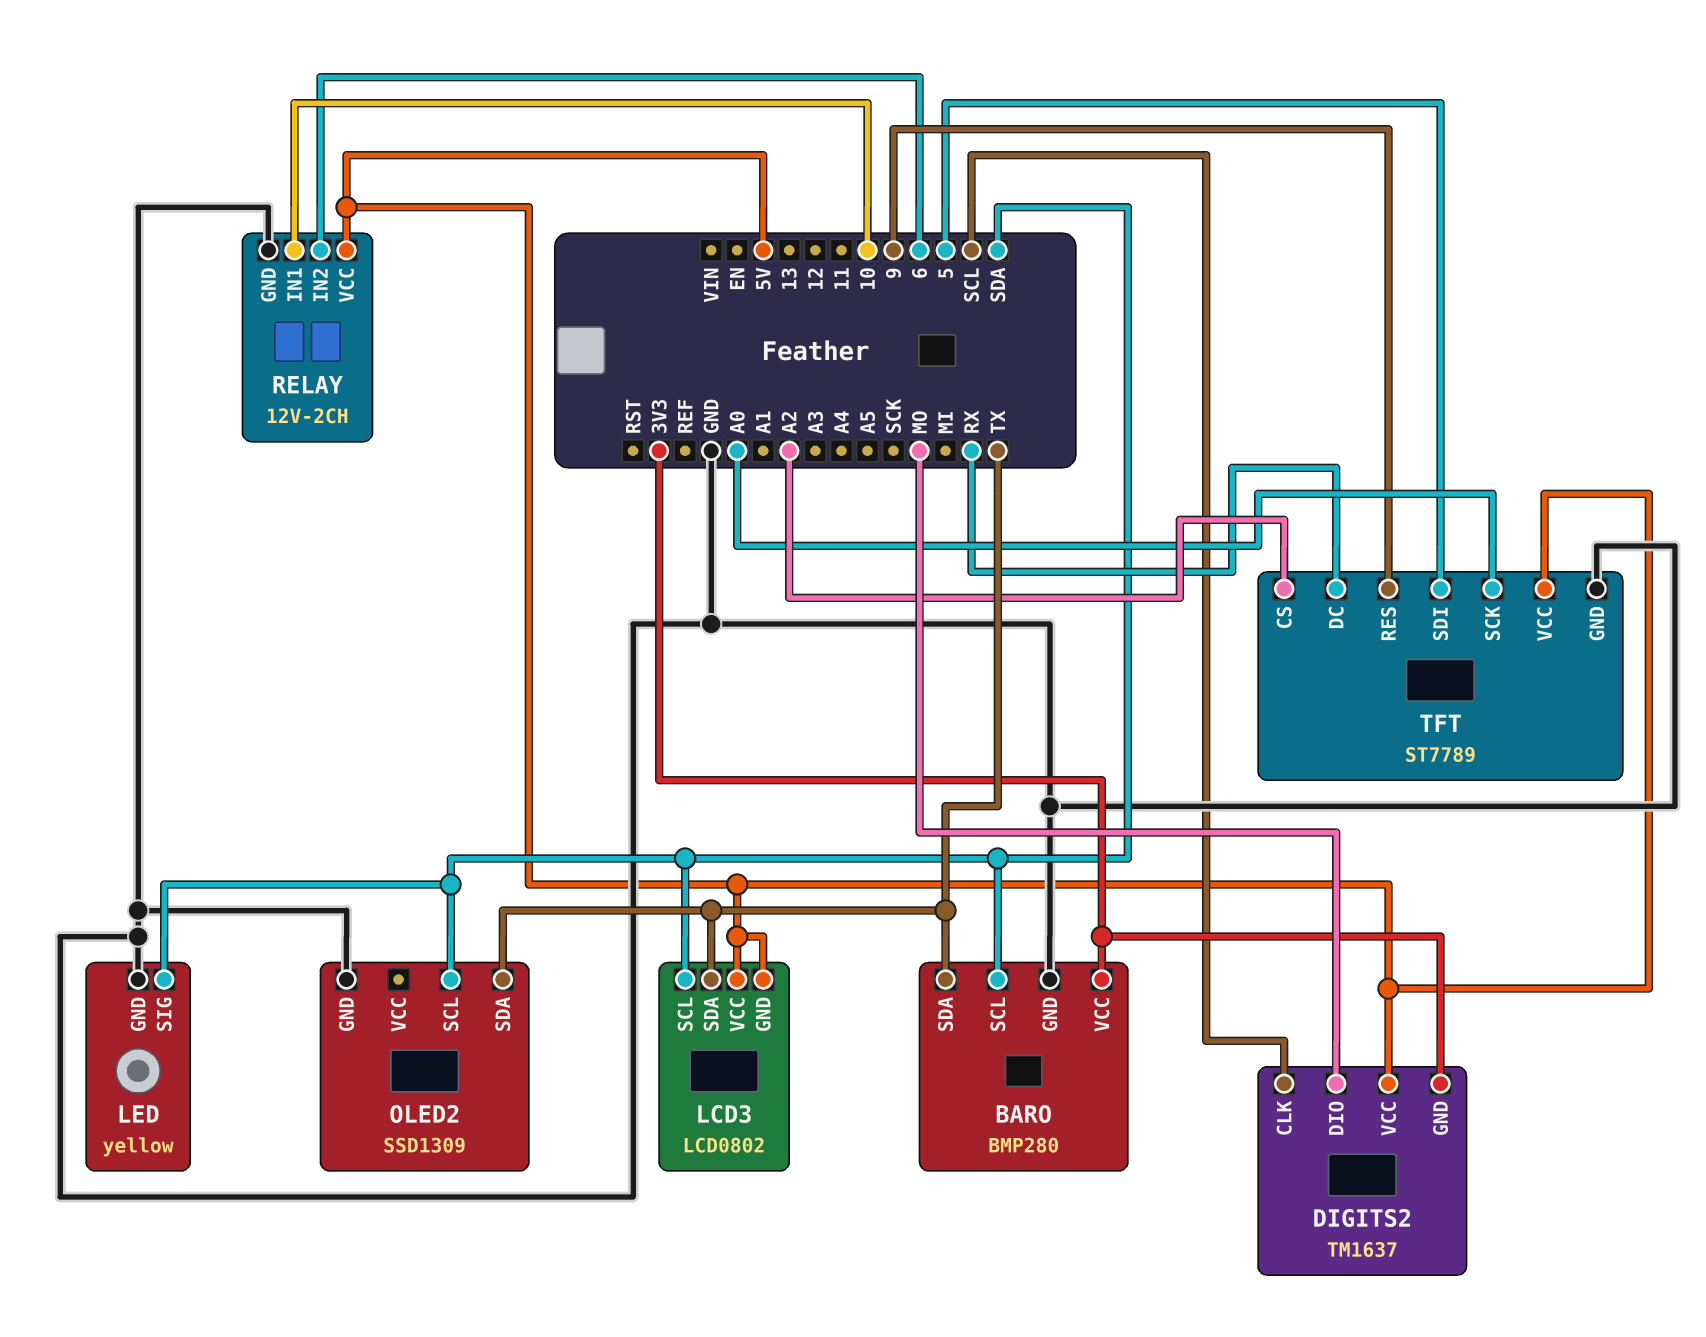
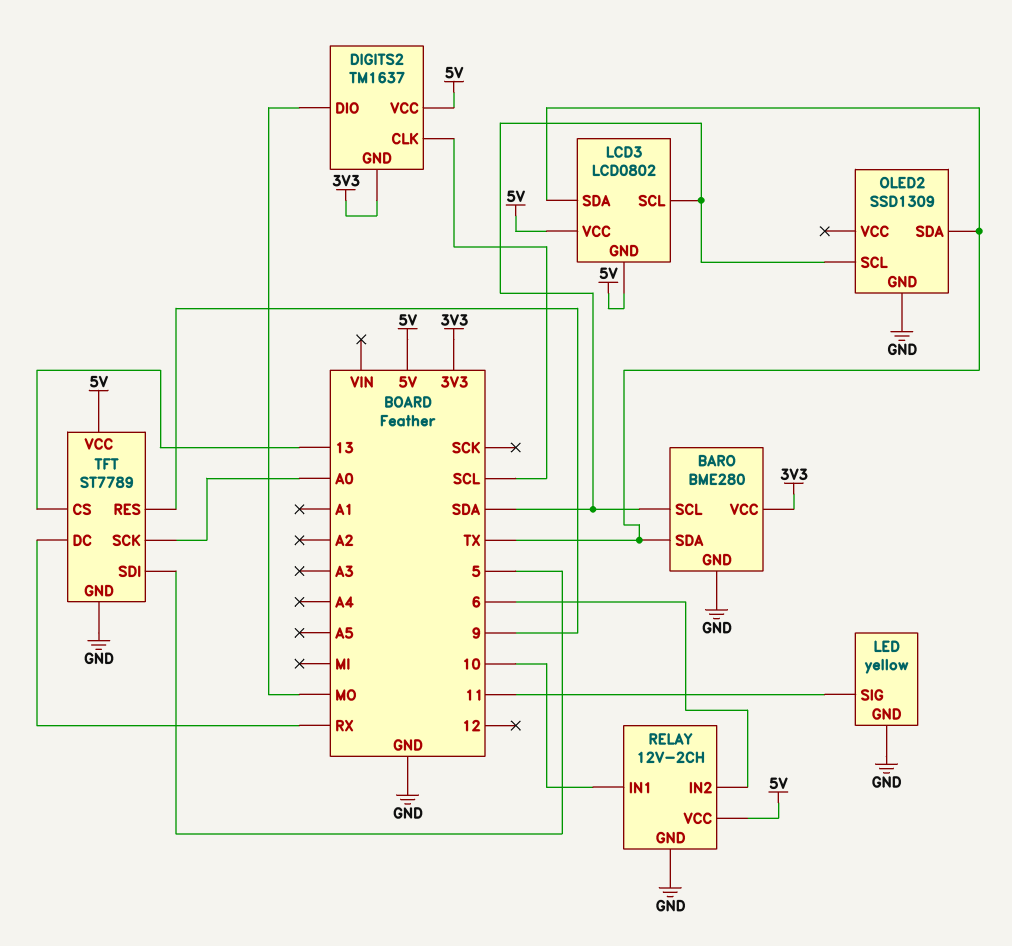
BARO: BMP280 -> BME280
LED pin SIG: SDA -> 11
TFT pin CS: A2 -> 13

